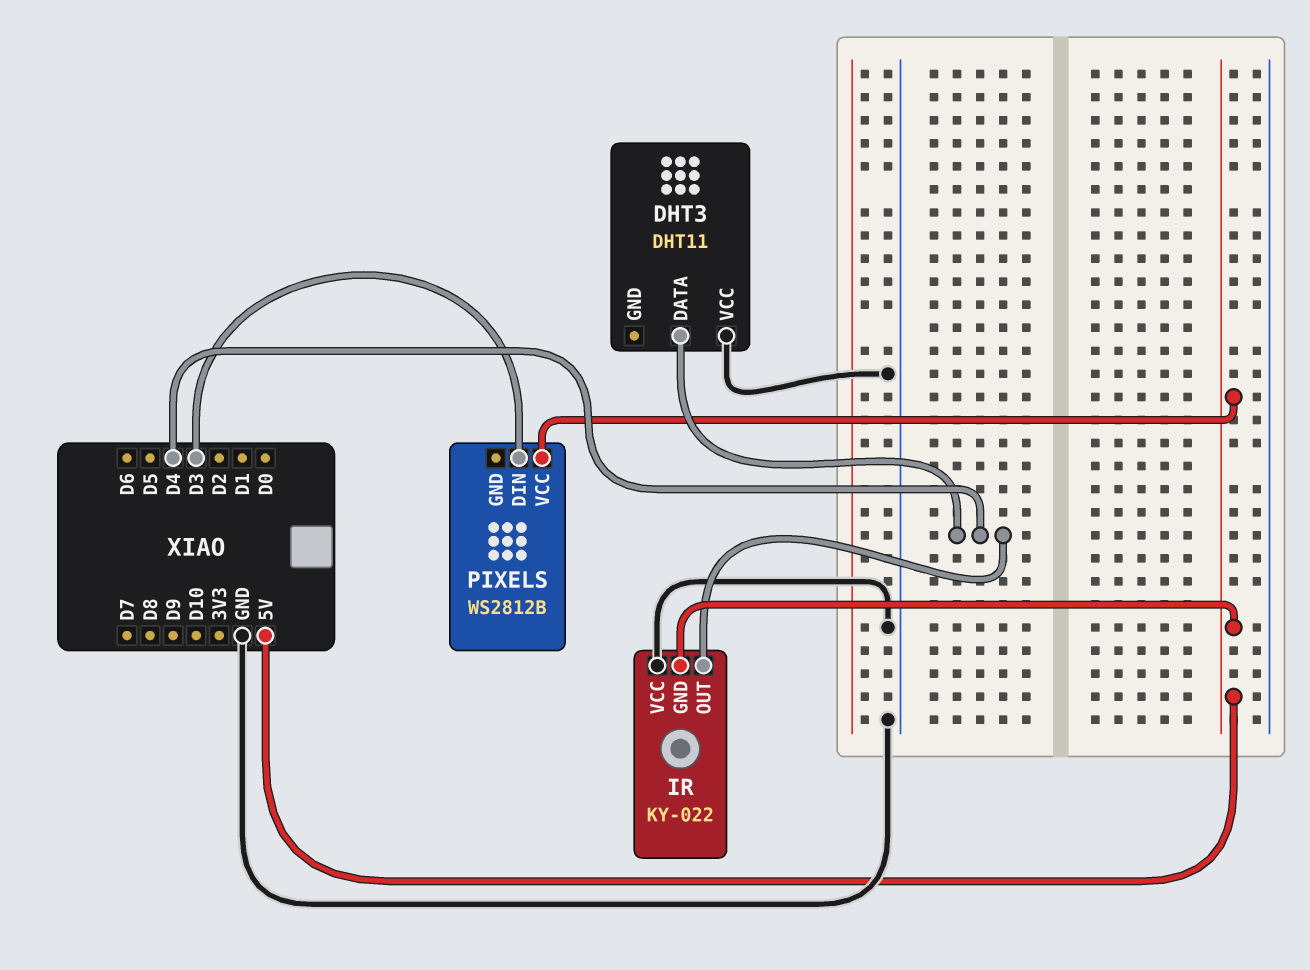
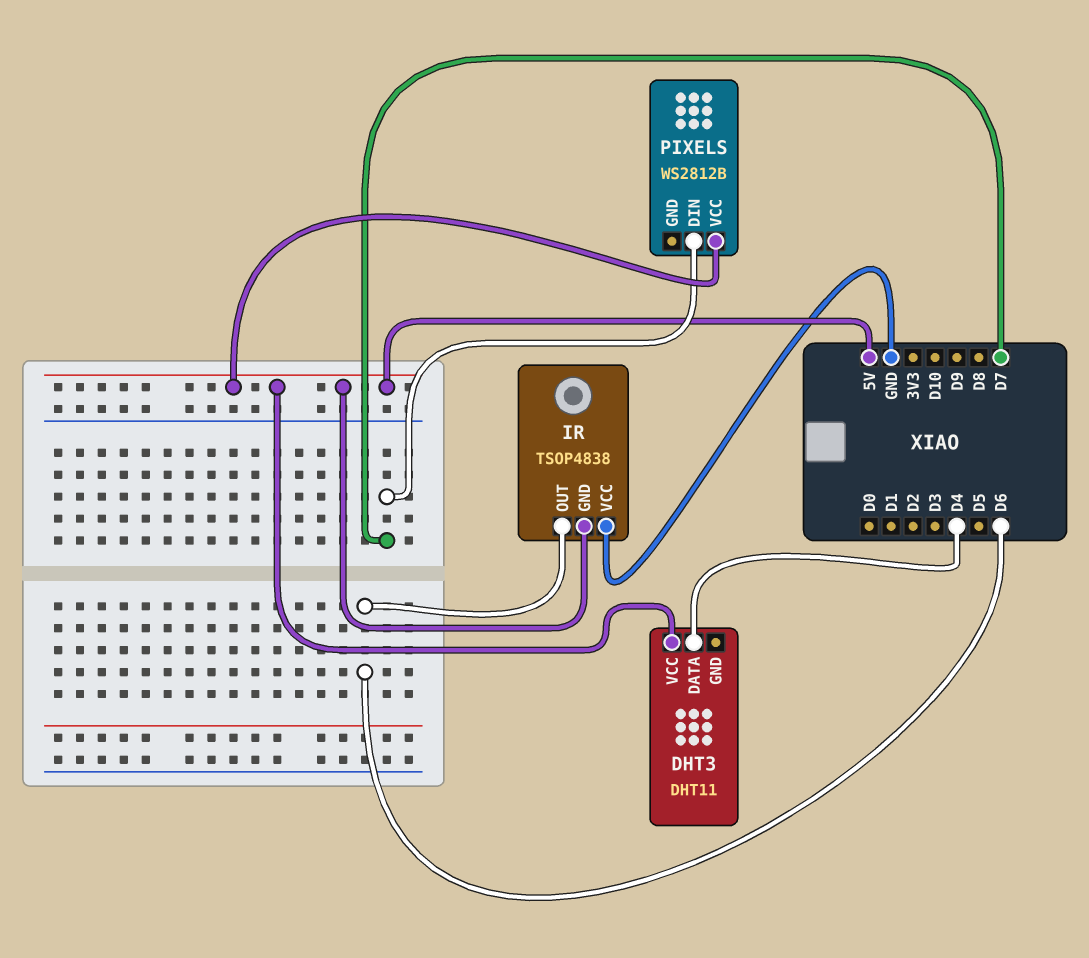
DHT3 pin VCC: GND -> 5V
IR: KY-022 -> TSOP4838
IR pin OUT: D4 -> D6
PIXELS pin DIN: D3 -> D7

